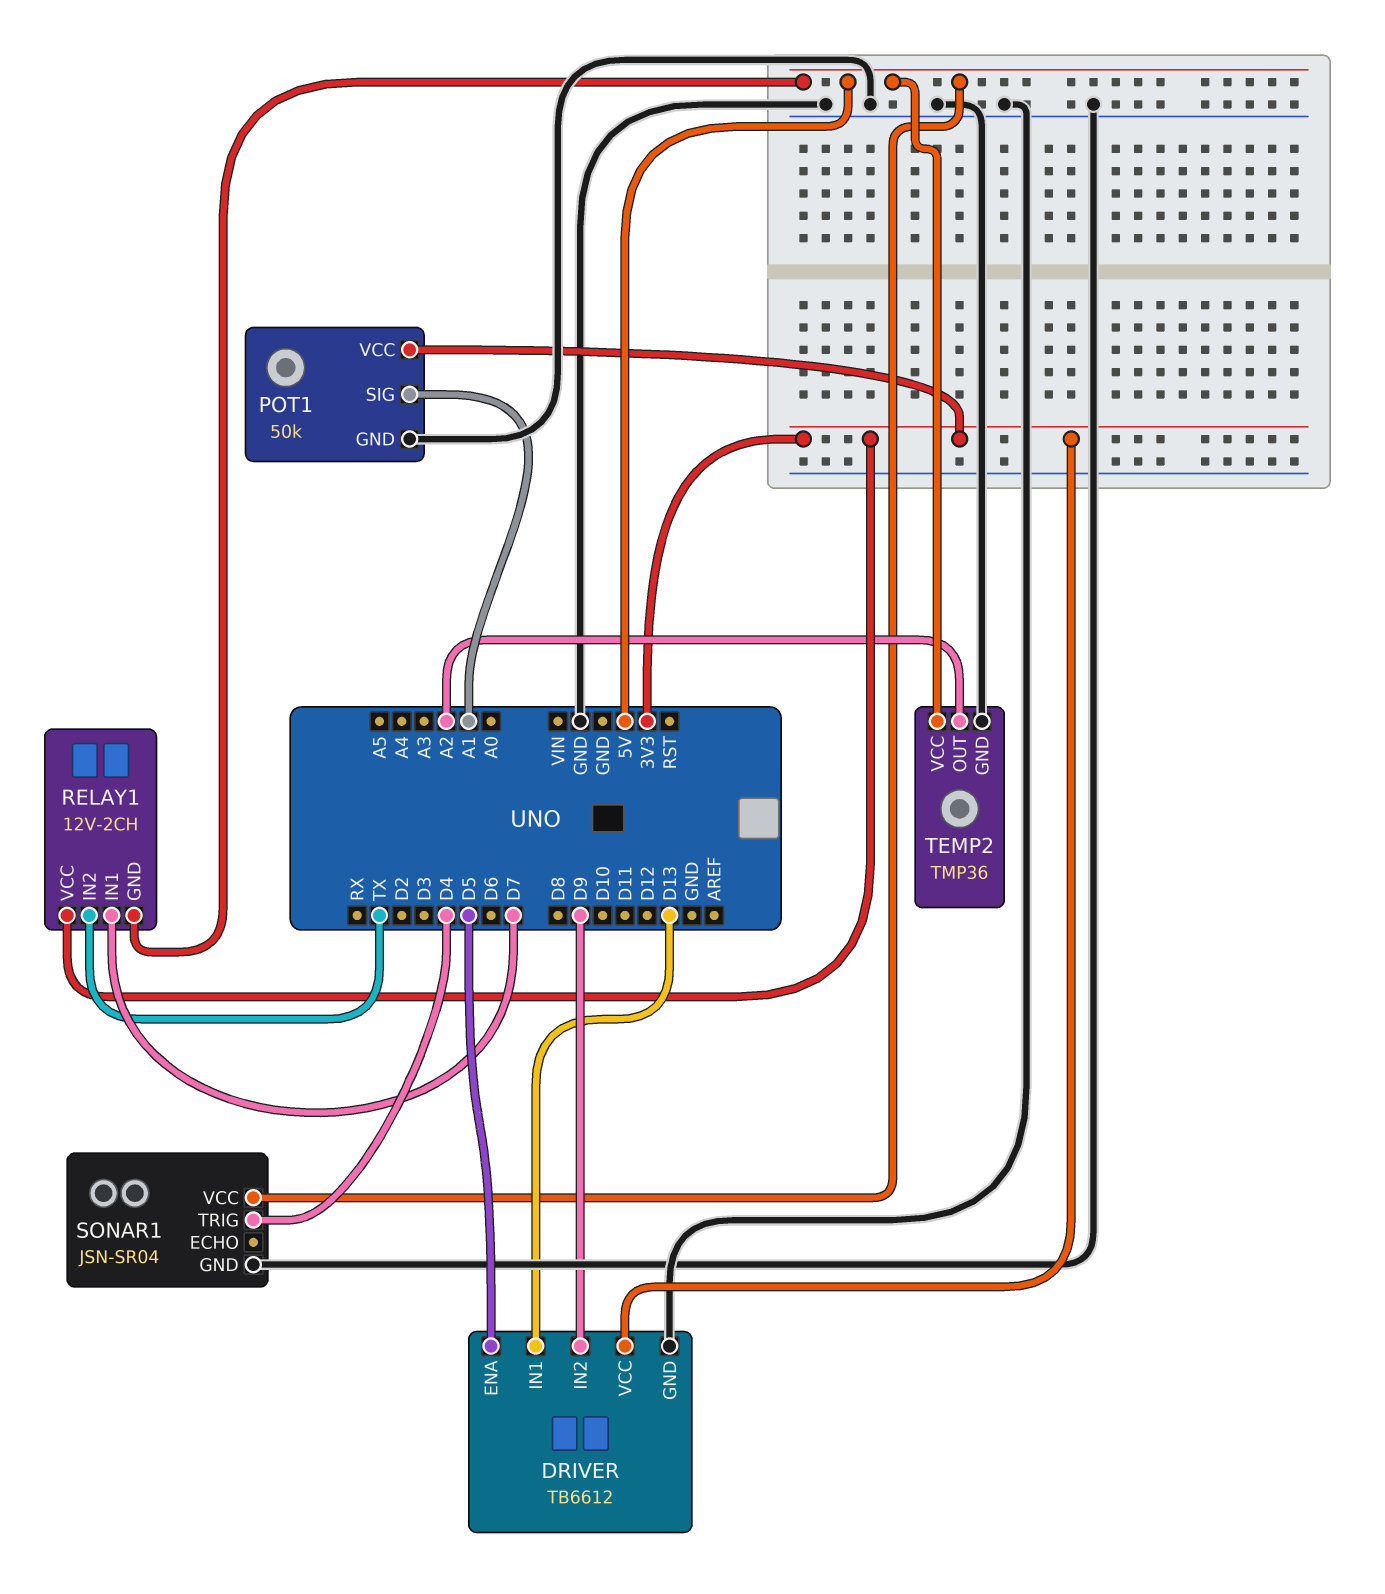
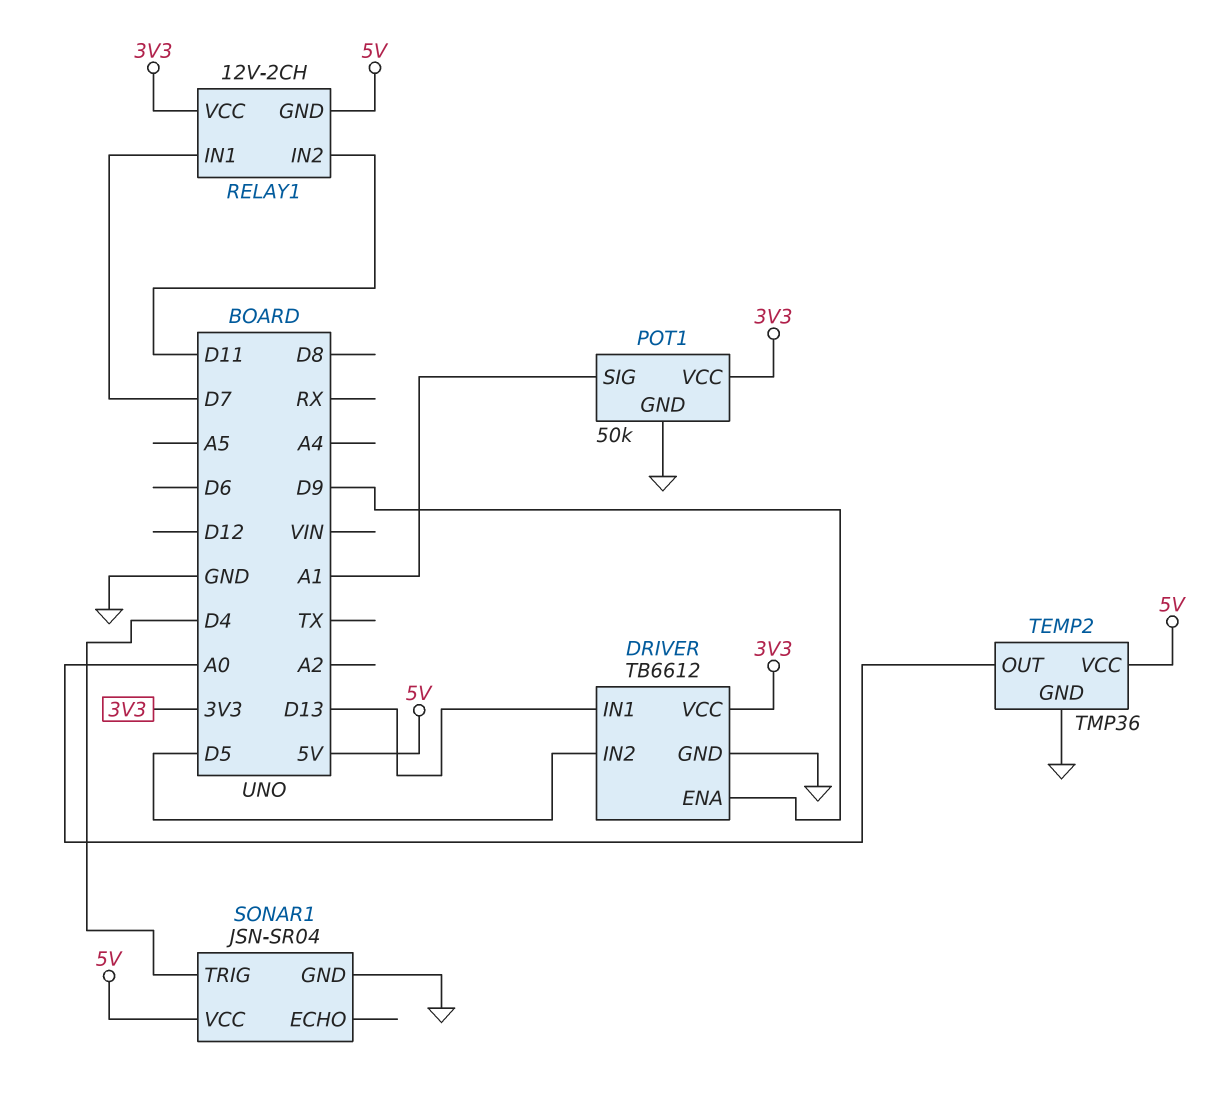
DRIVER pin ENA: D5 -> D9
DRIVER pin IN2: D9 -> D5
RELAY1 pin IN2: TX -> D11
TEMP2 pin OUT: A2 -> A0

